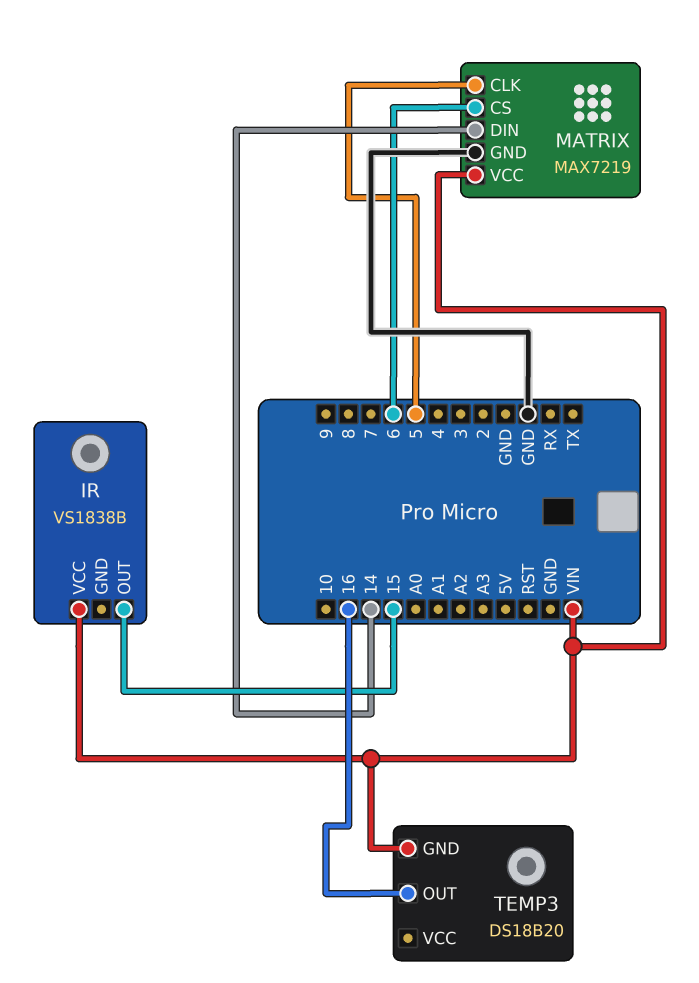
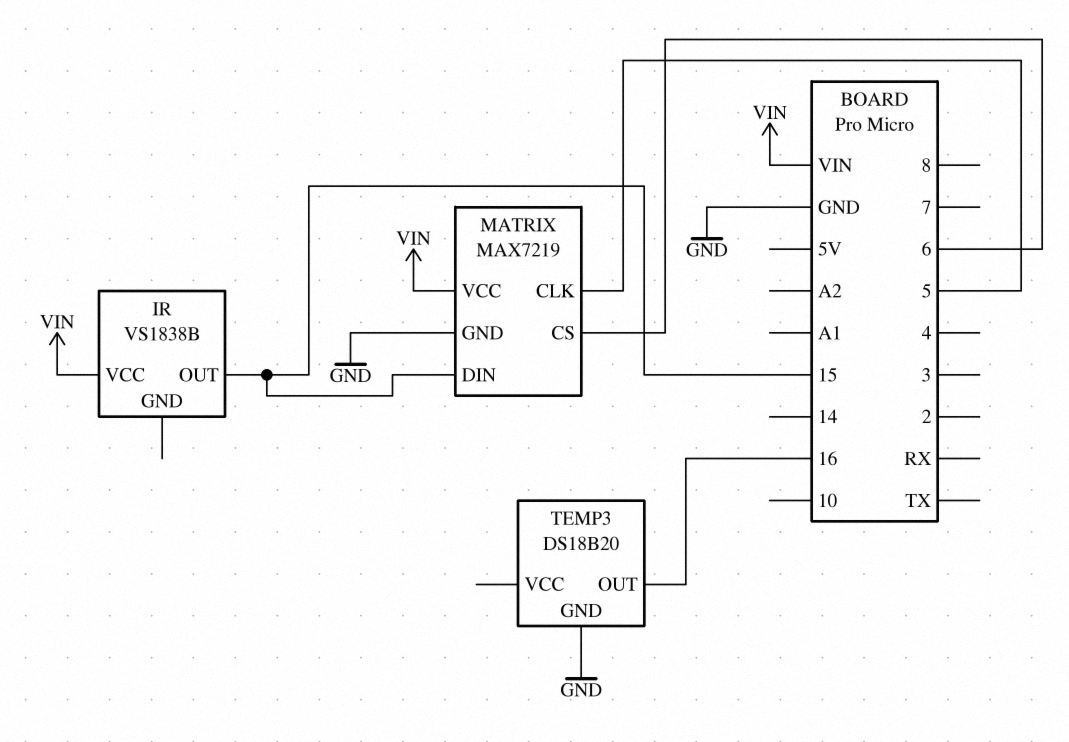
MATRIX pin DIN: 14 -> 15
TEMP3 pin GND: VIN -> GND

